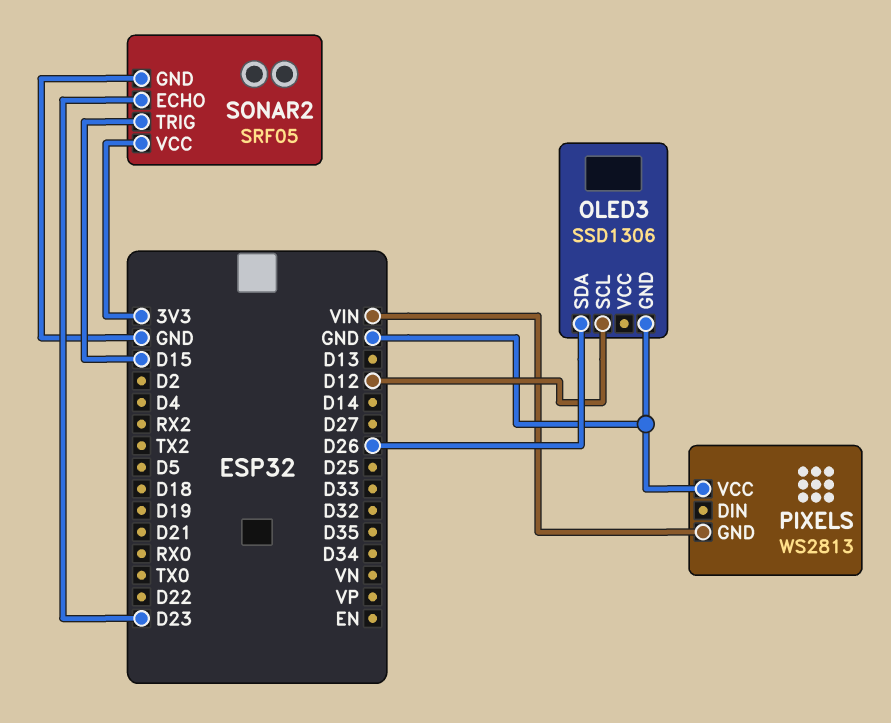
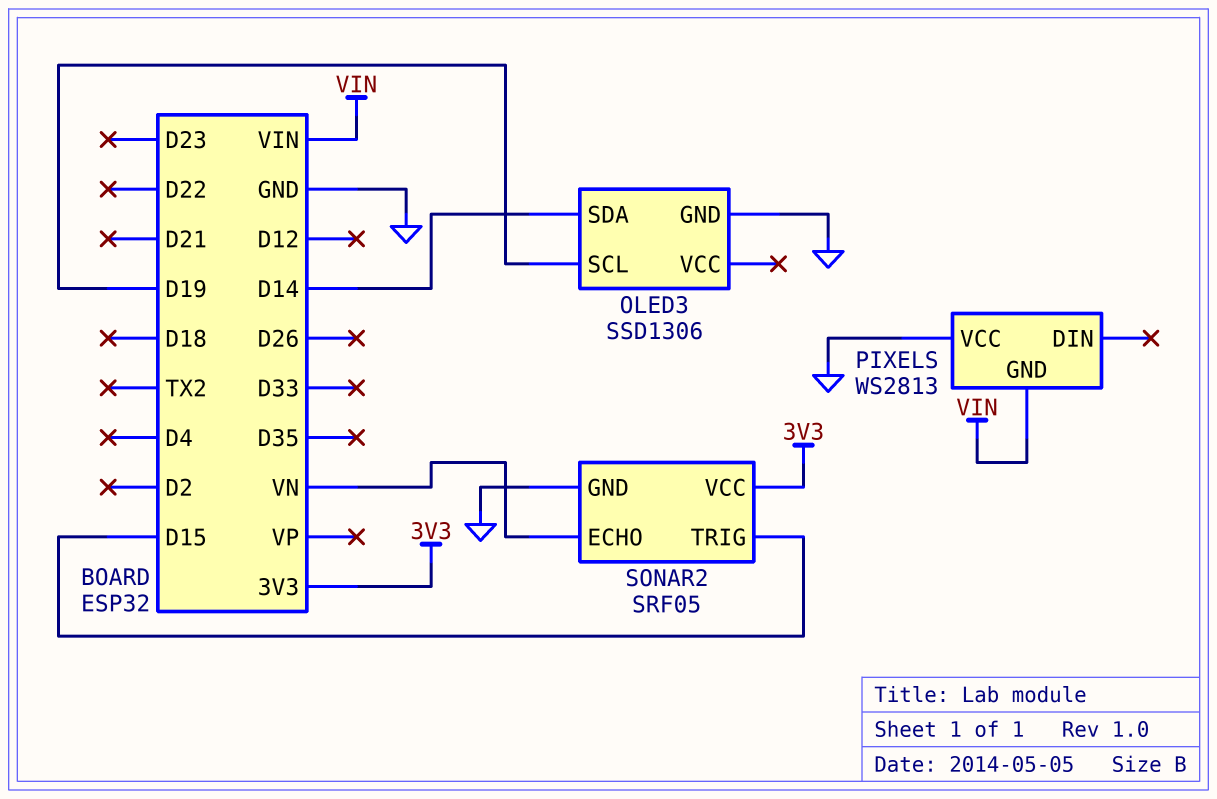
OLED3 pin SCL: D12 -> D19
OLED3 pin SDA: D26 -> D14
SONAR2 pin ECHO: D23 -> VN

